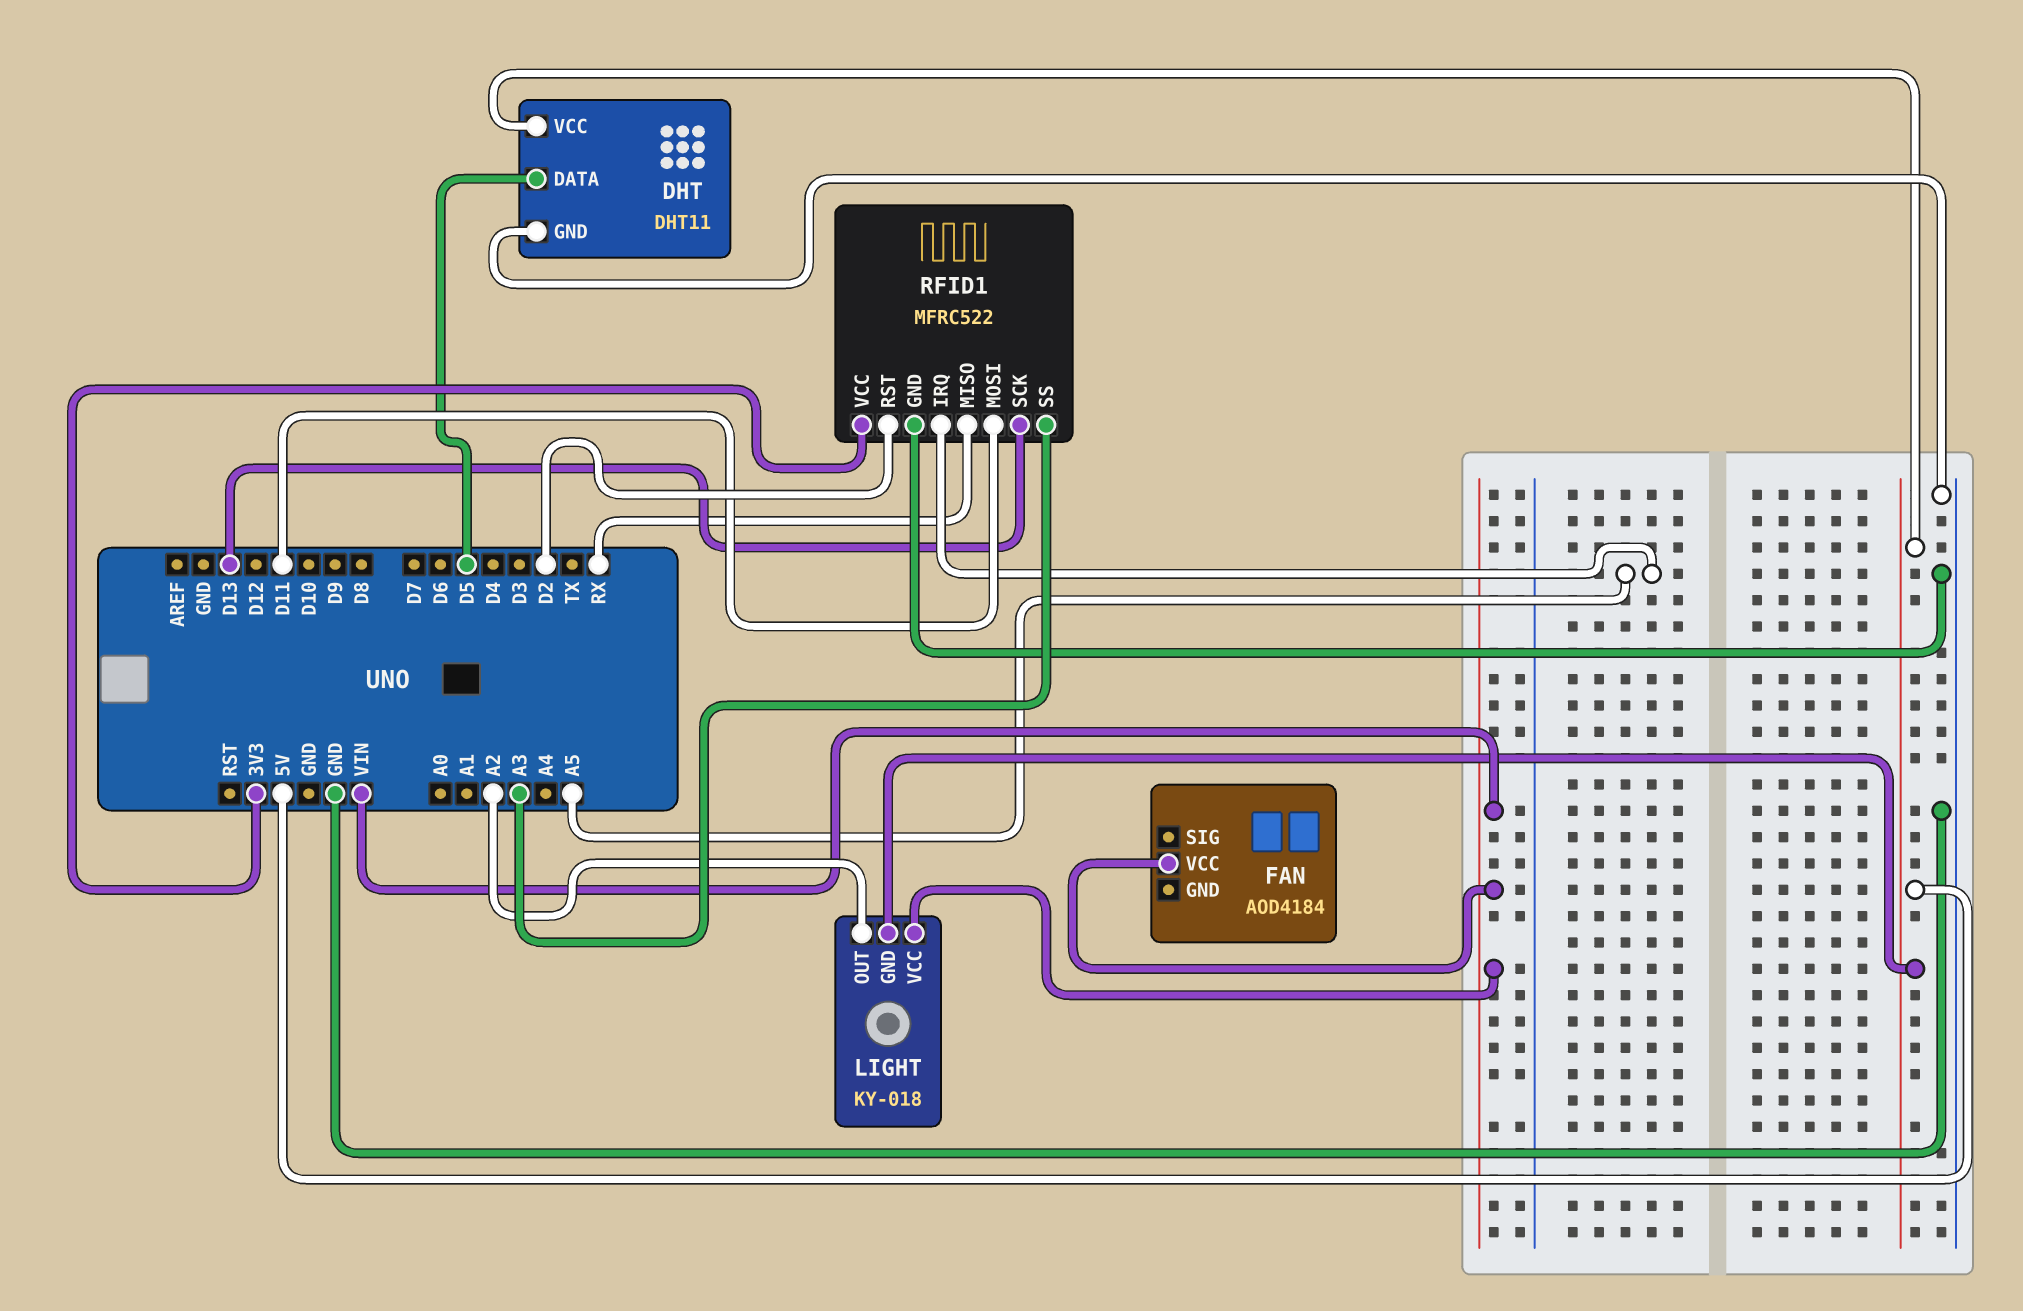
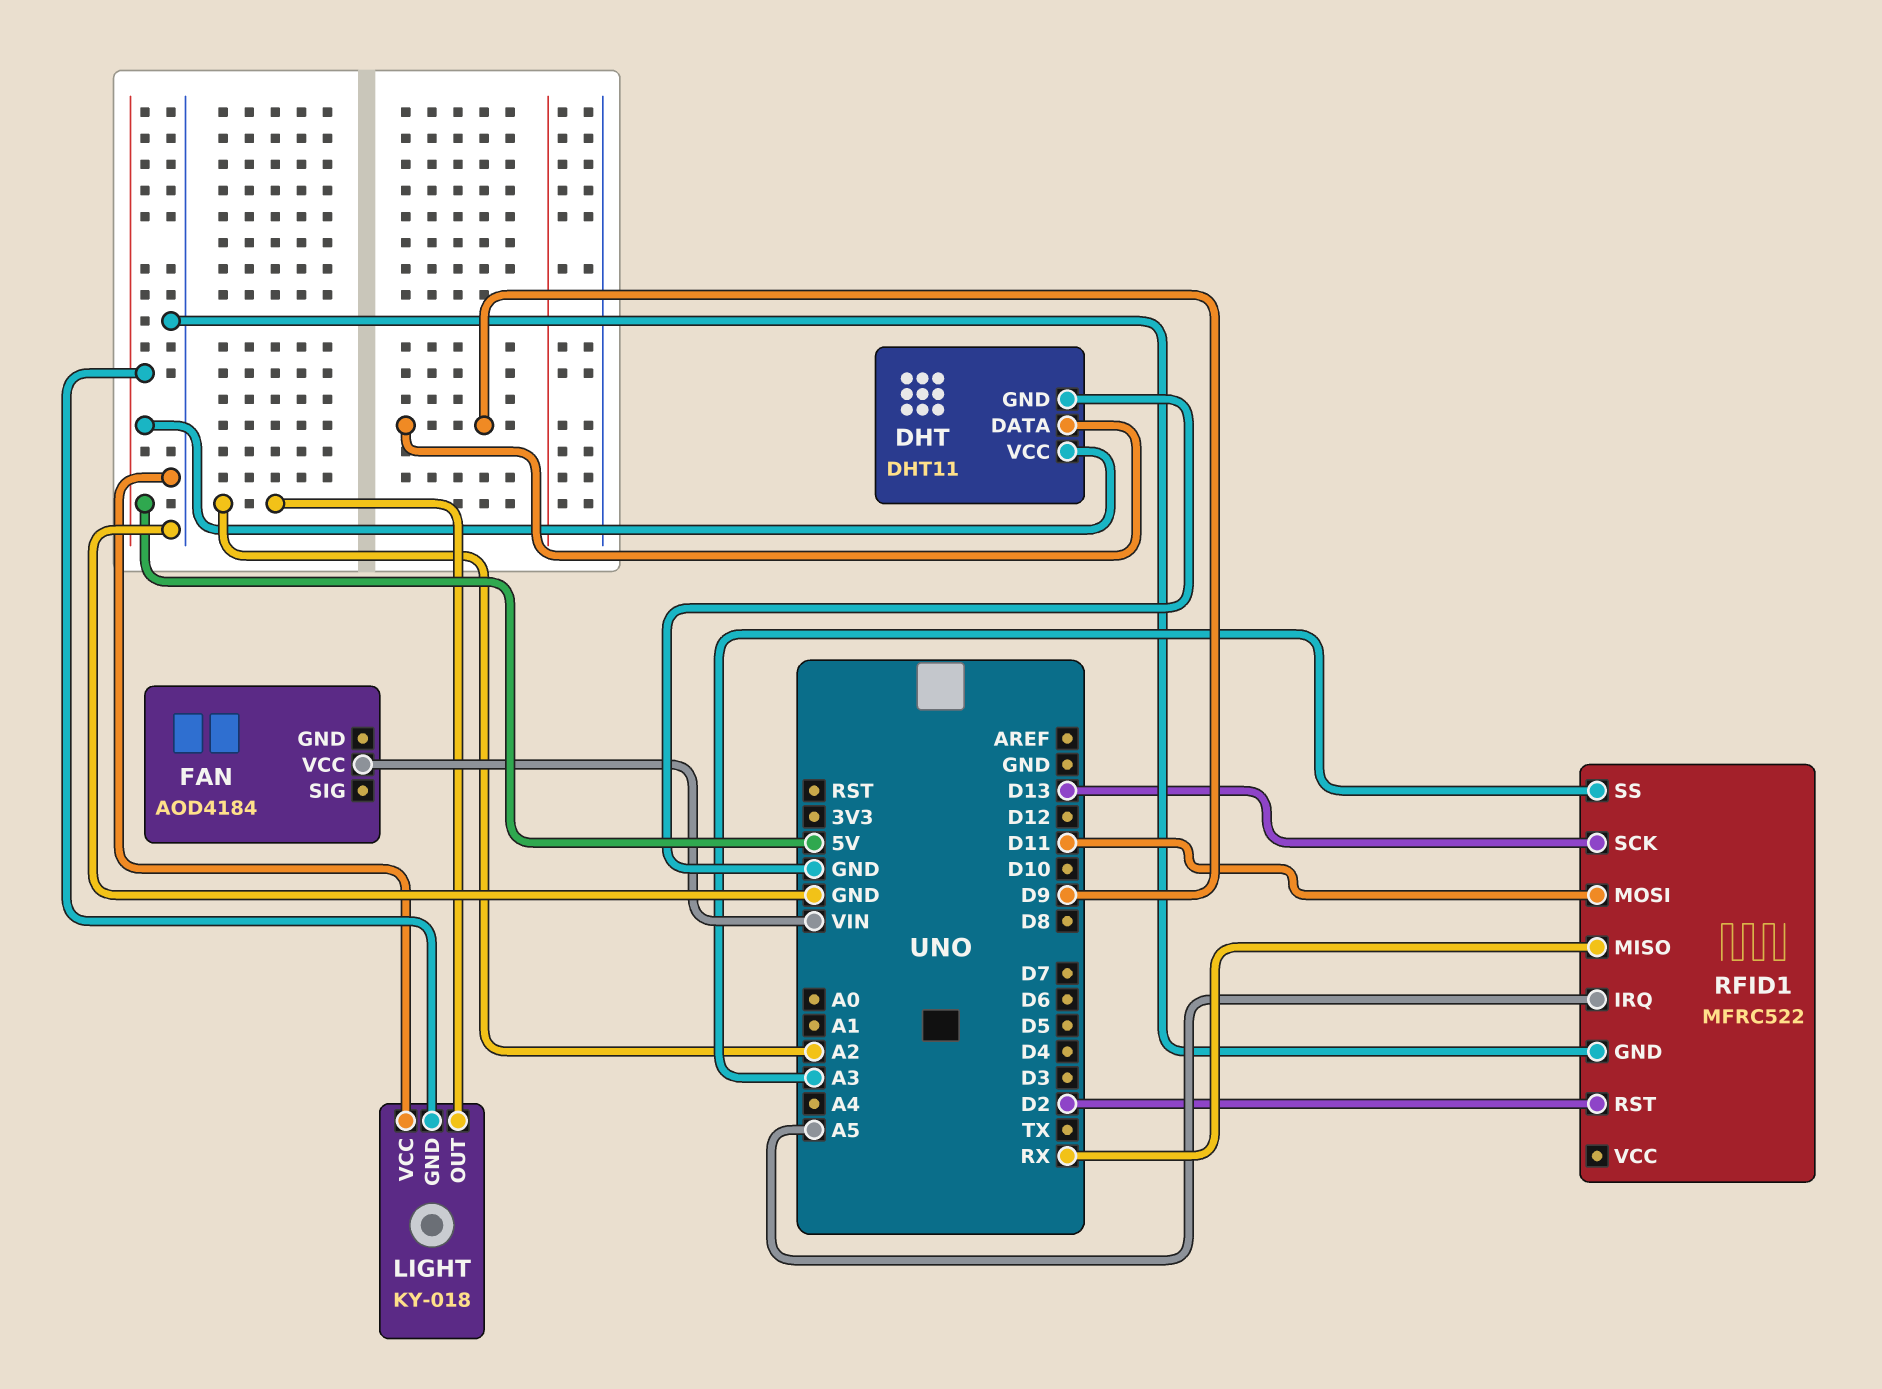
DHT pin DATA: D5 -> D9
LIGHT pin VCC: VIN -> GND
RFID1 pin VCC: 3V3 -> none

